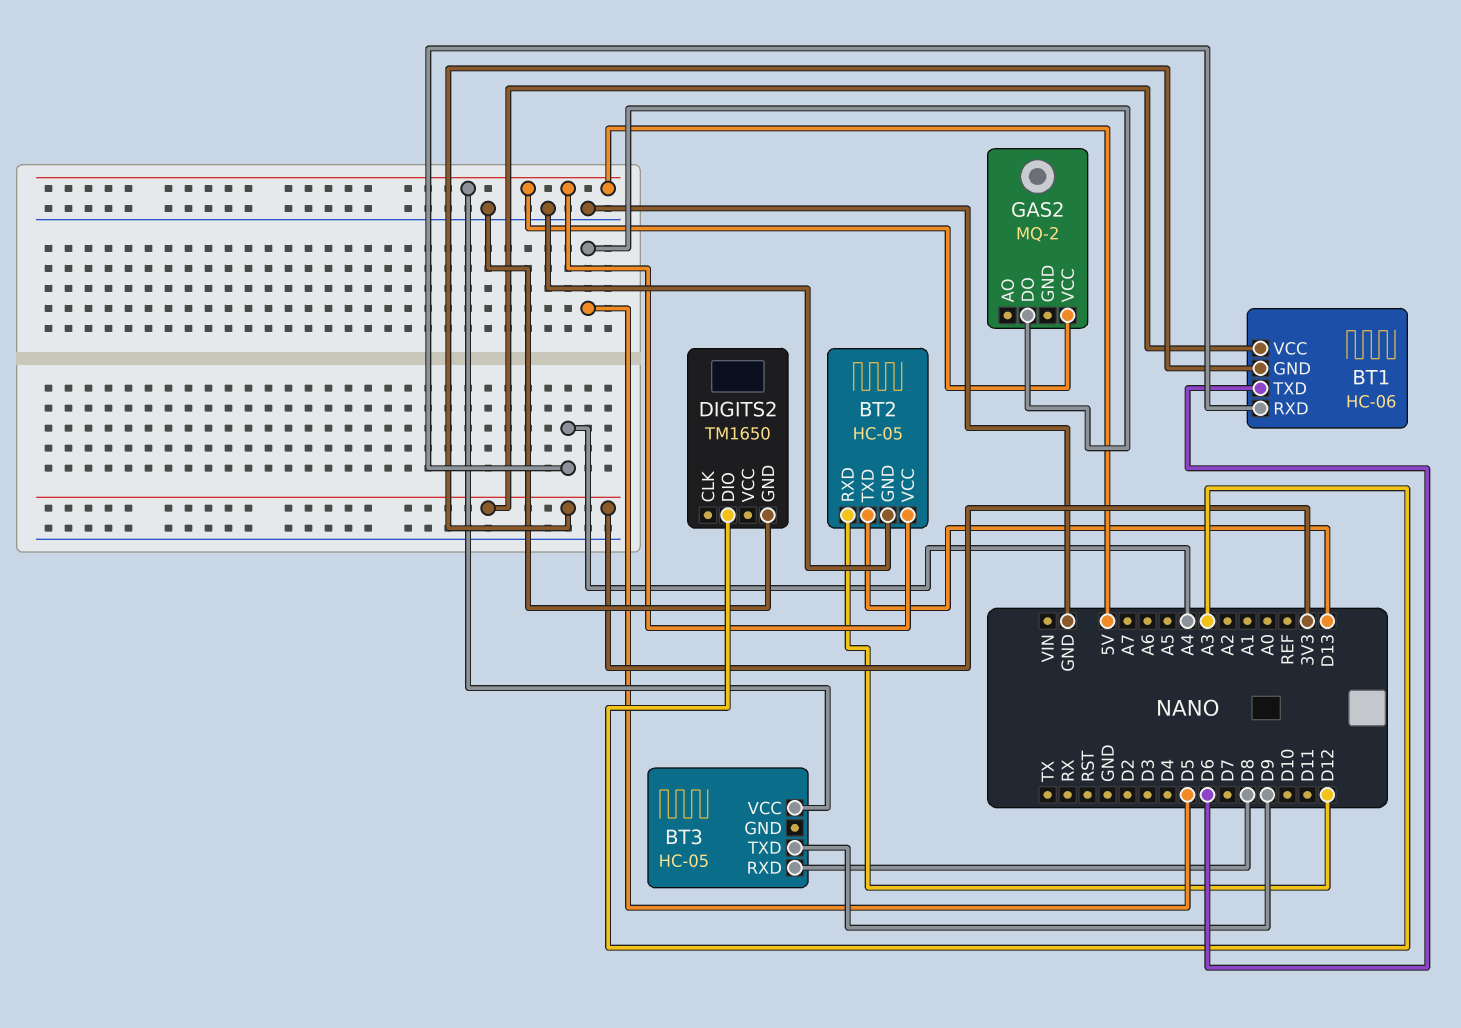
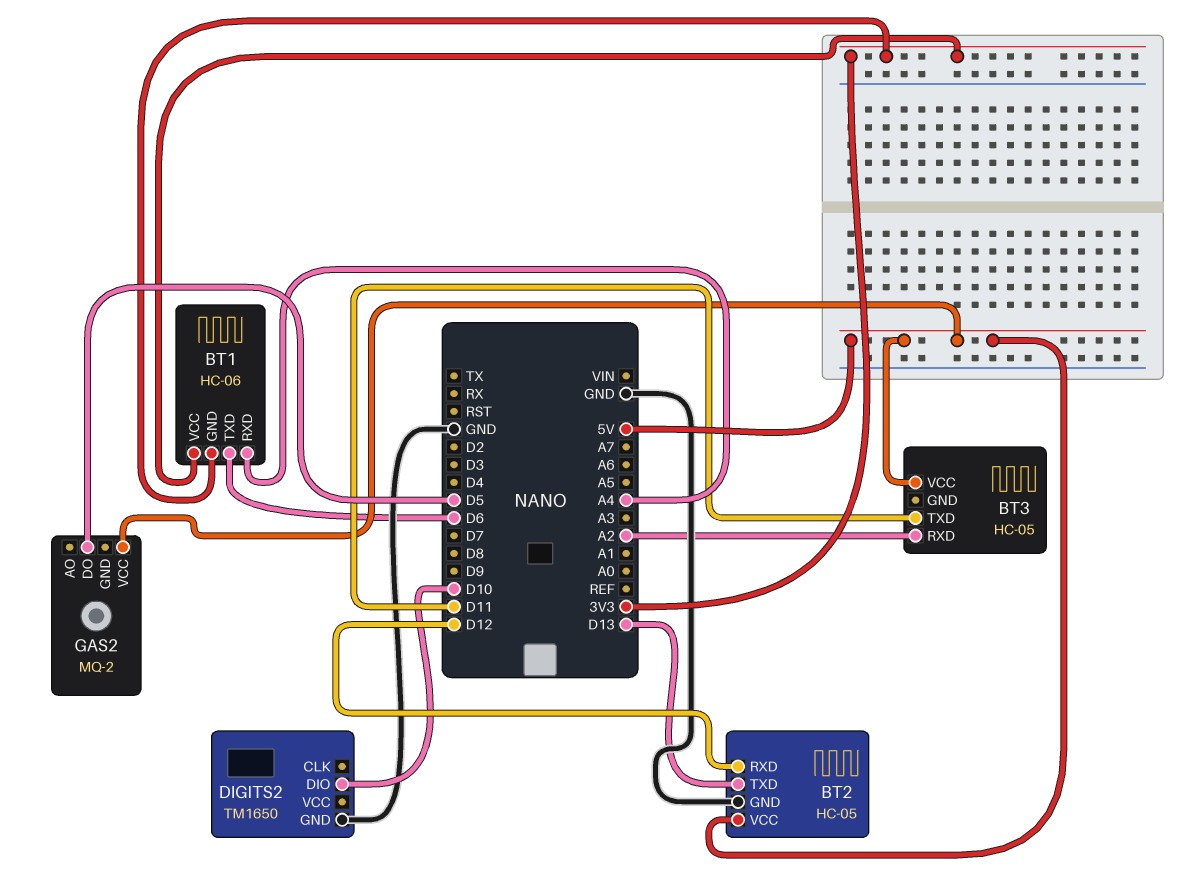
BT3 pin RXD: D8 -> A2
BT3 pin TXD: D9 -> D11
DIGITS2 pin DIO: A3 -> D10

